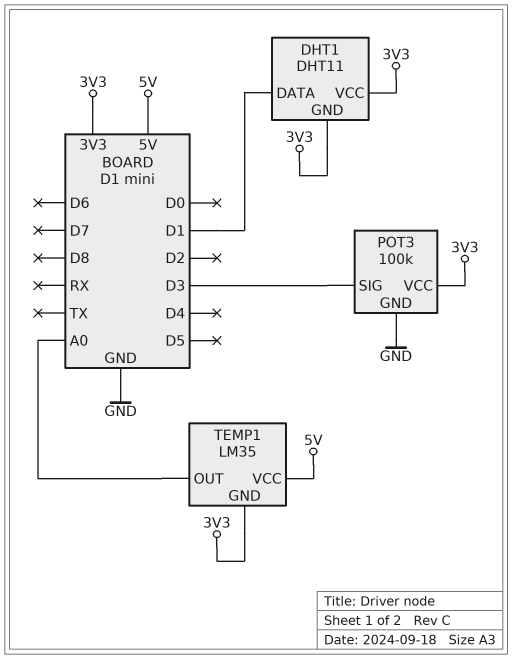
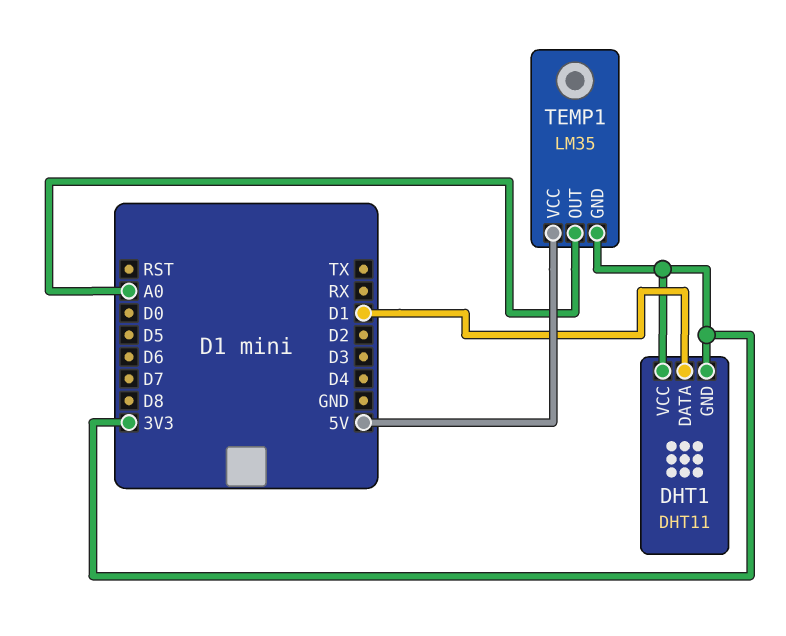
POT3: 100k -> none
POT3 pin GND: GND -> none
POT3 pin SIG: D3 -> none
POT3 pin VCC: 3V3 -> none

